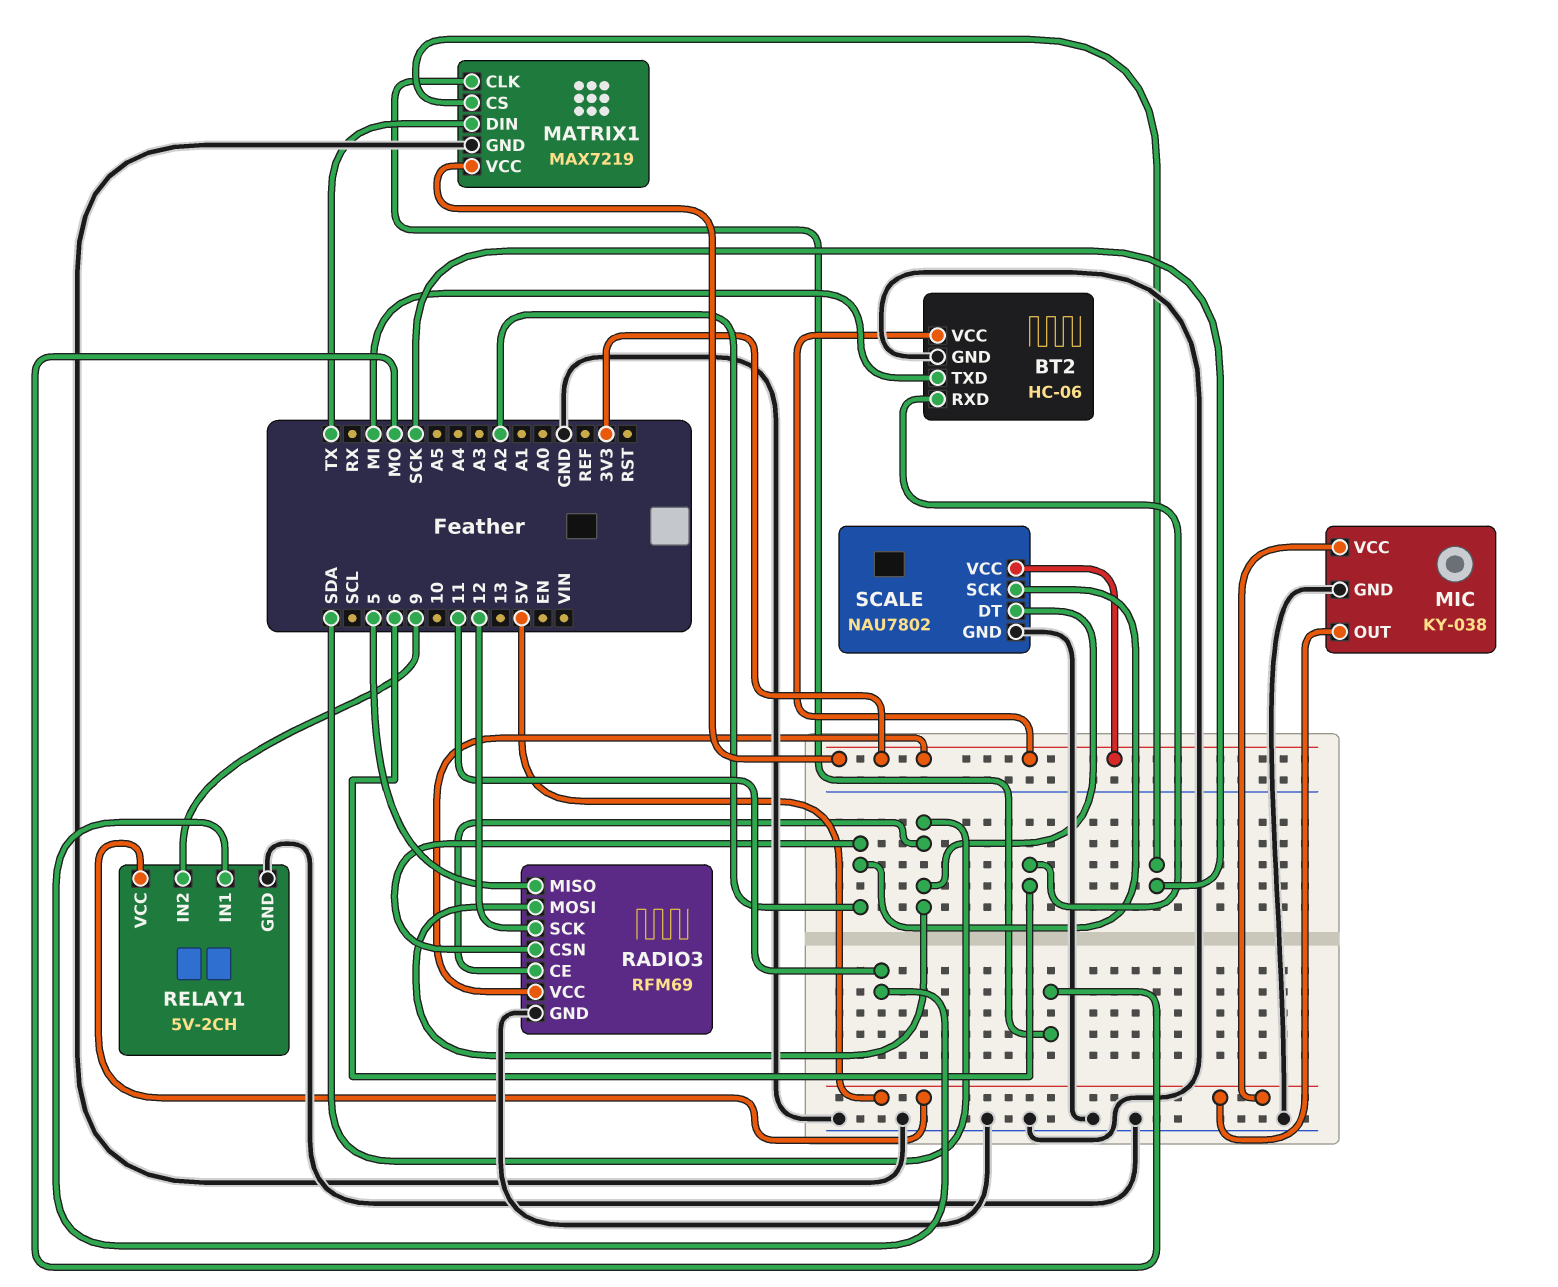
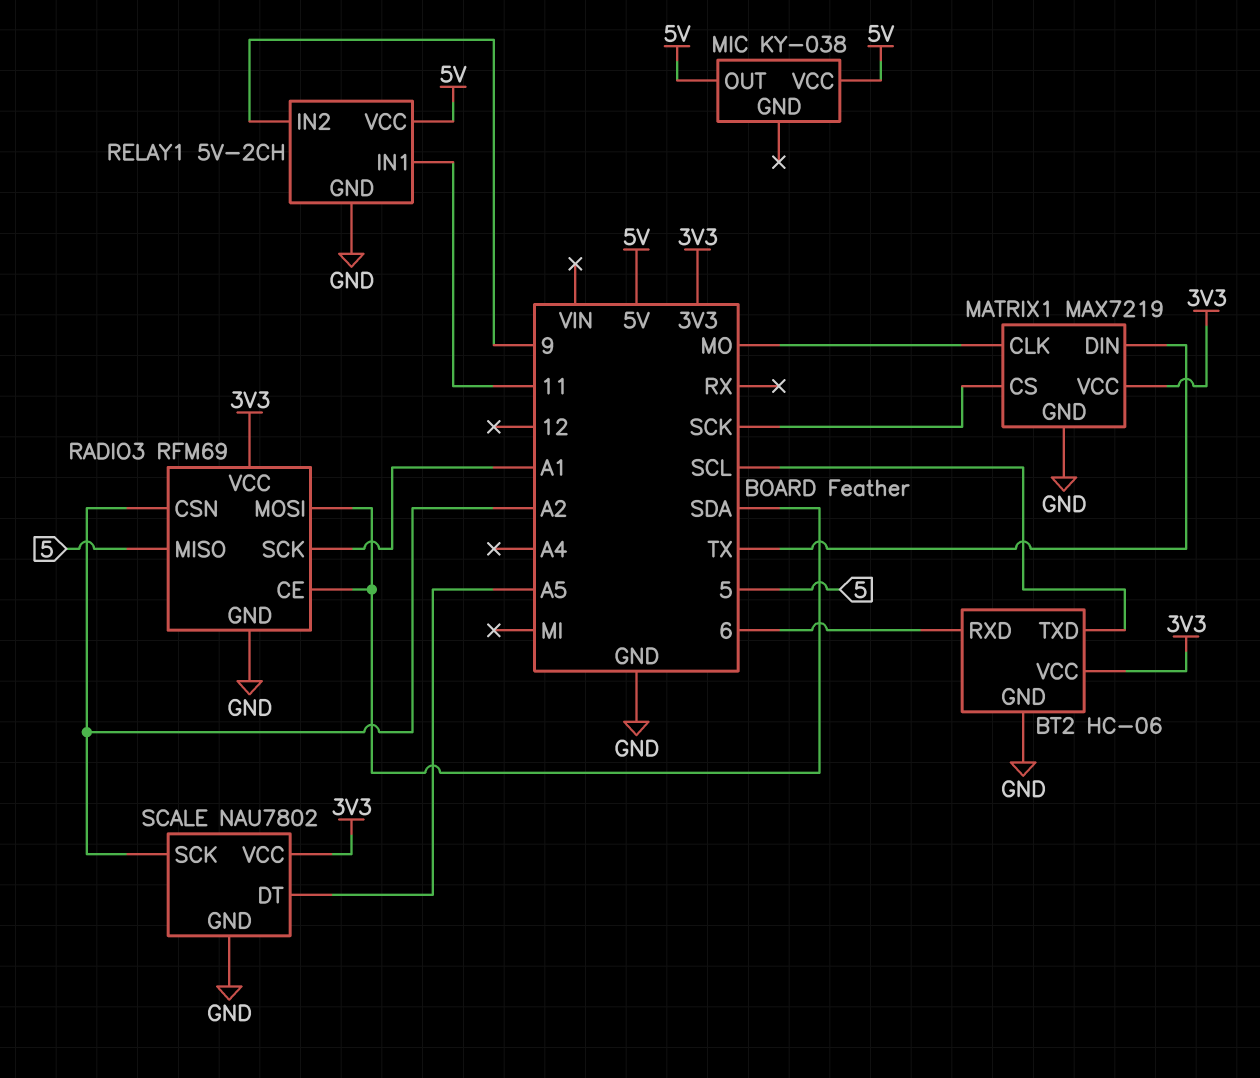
BT2 pin TXD: MI -> SCL
MIC pin GND: GND -> none
RADIO3 pin SCK: 12 -> A1
SCALE pin DT: SDA -> A5

